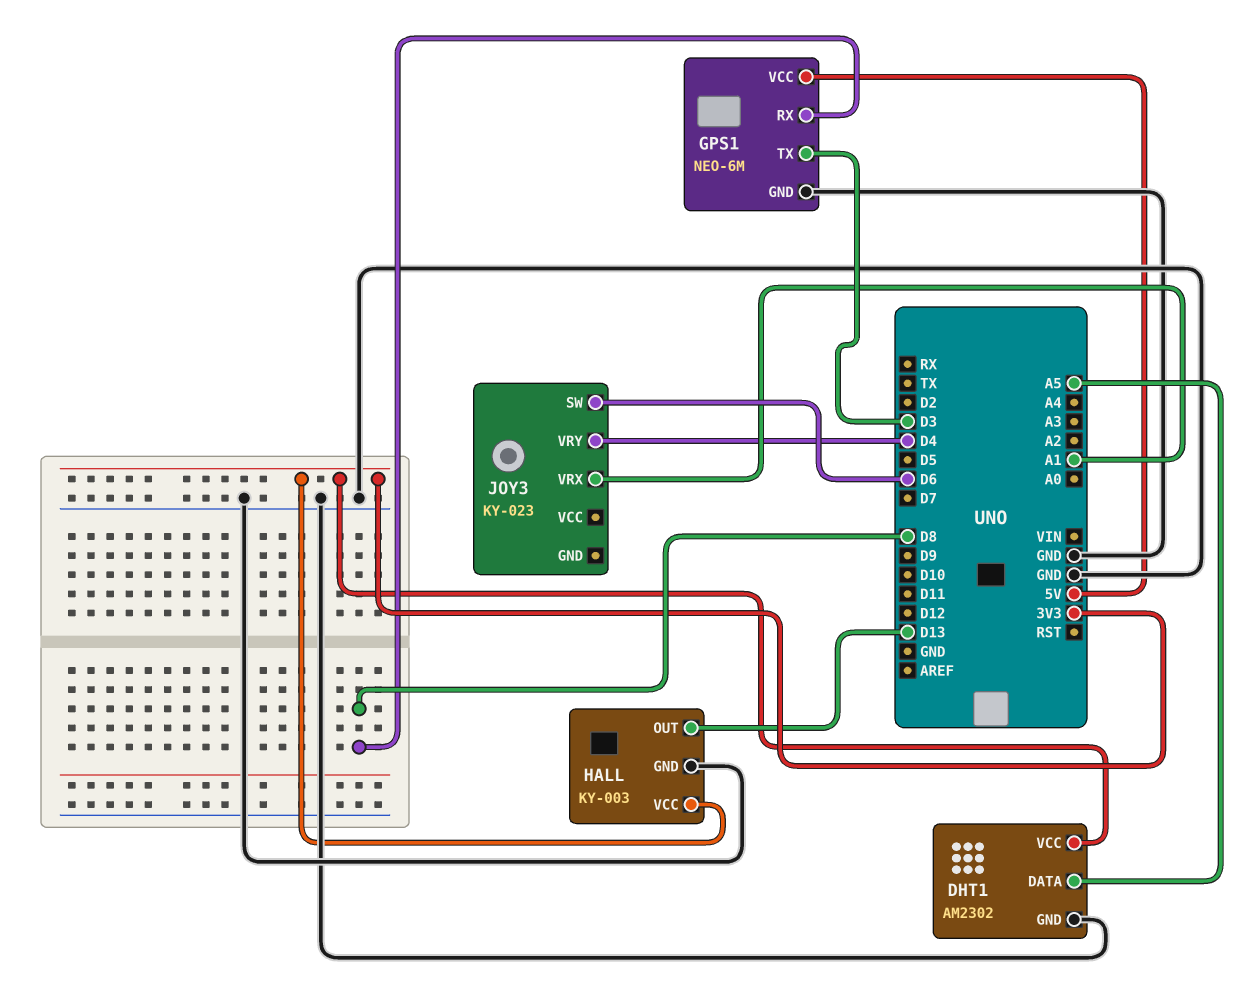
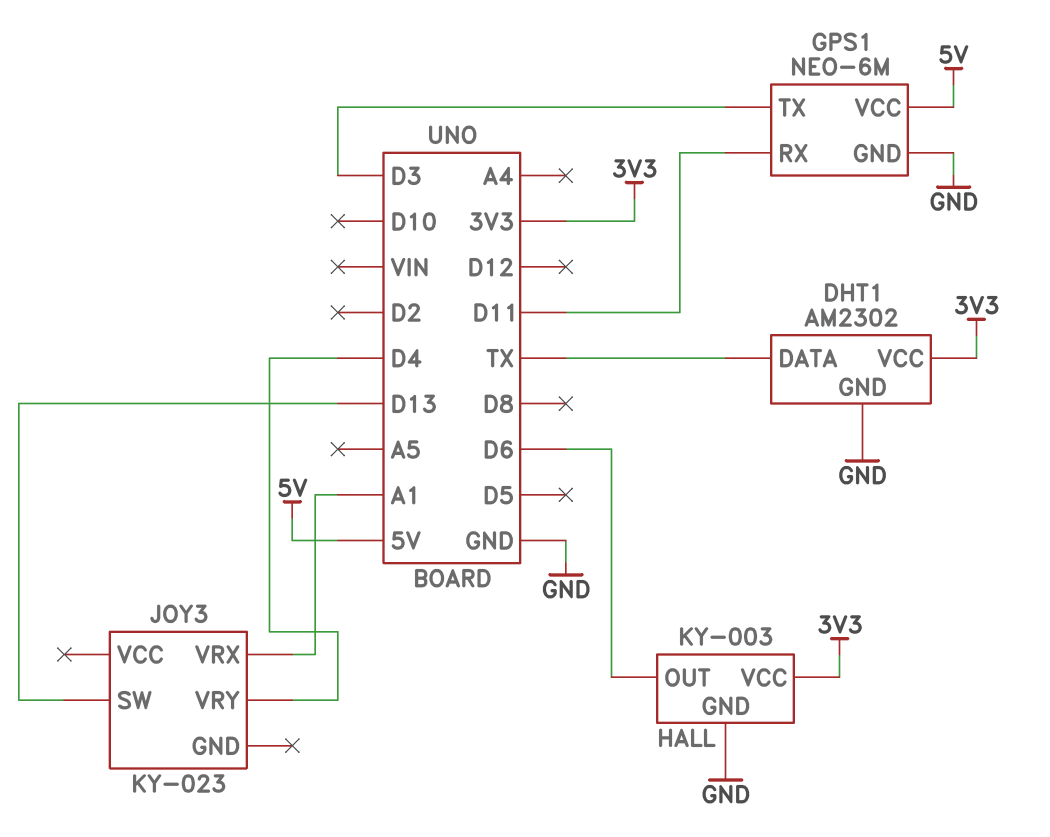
DHT1 pin DATA: A5 -> TX
GPS1 pin RX: D8 -> D11
HALL pin OUT: D13 -> D6
JOY3 pin SW: D6 -> D13

